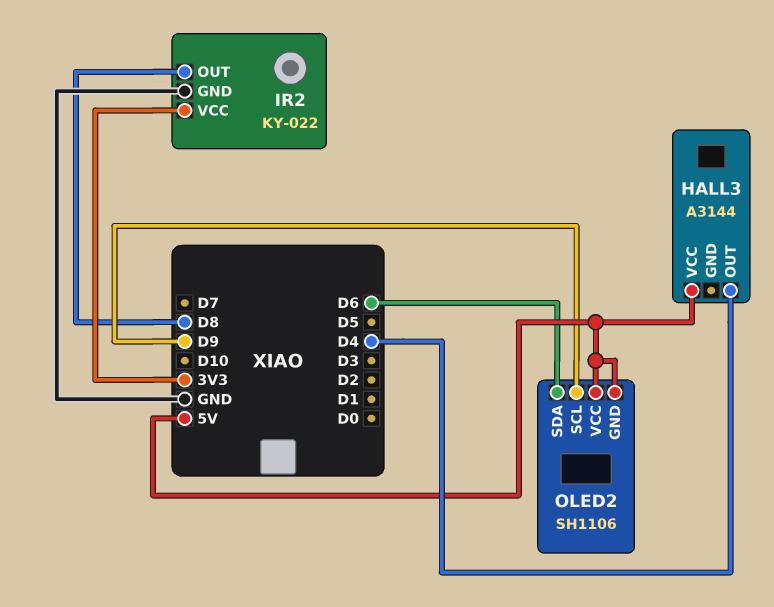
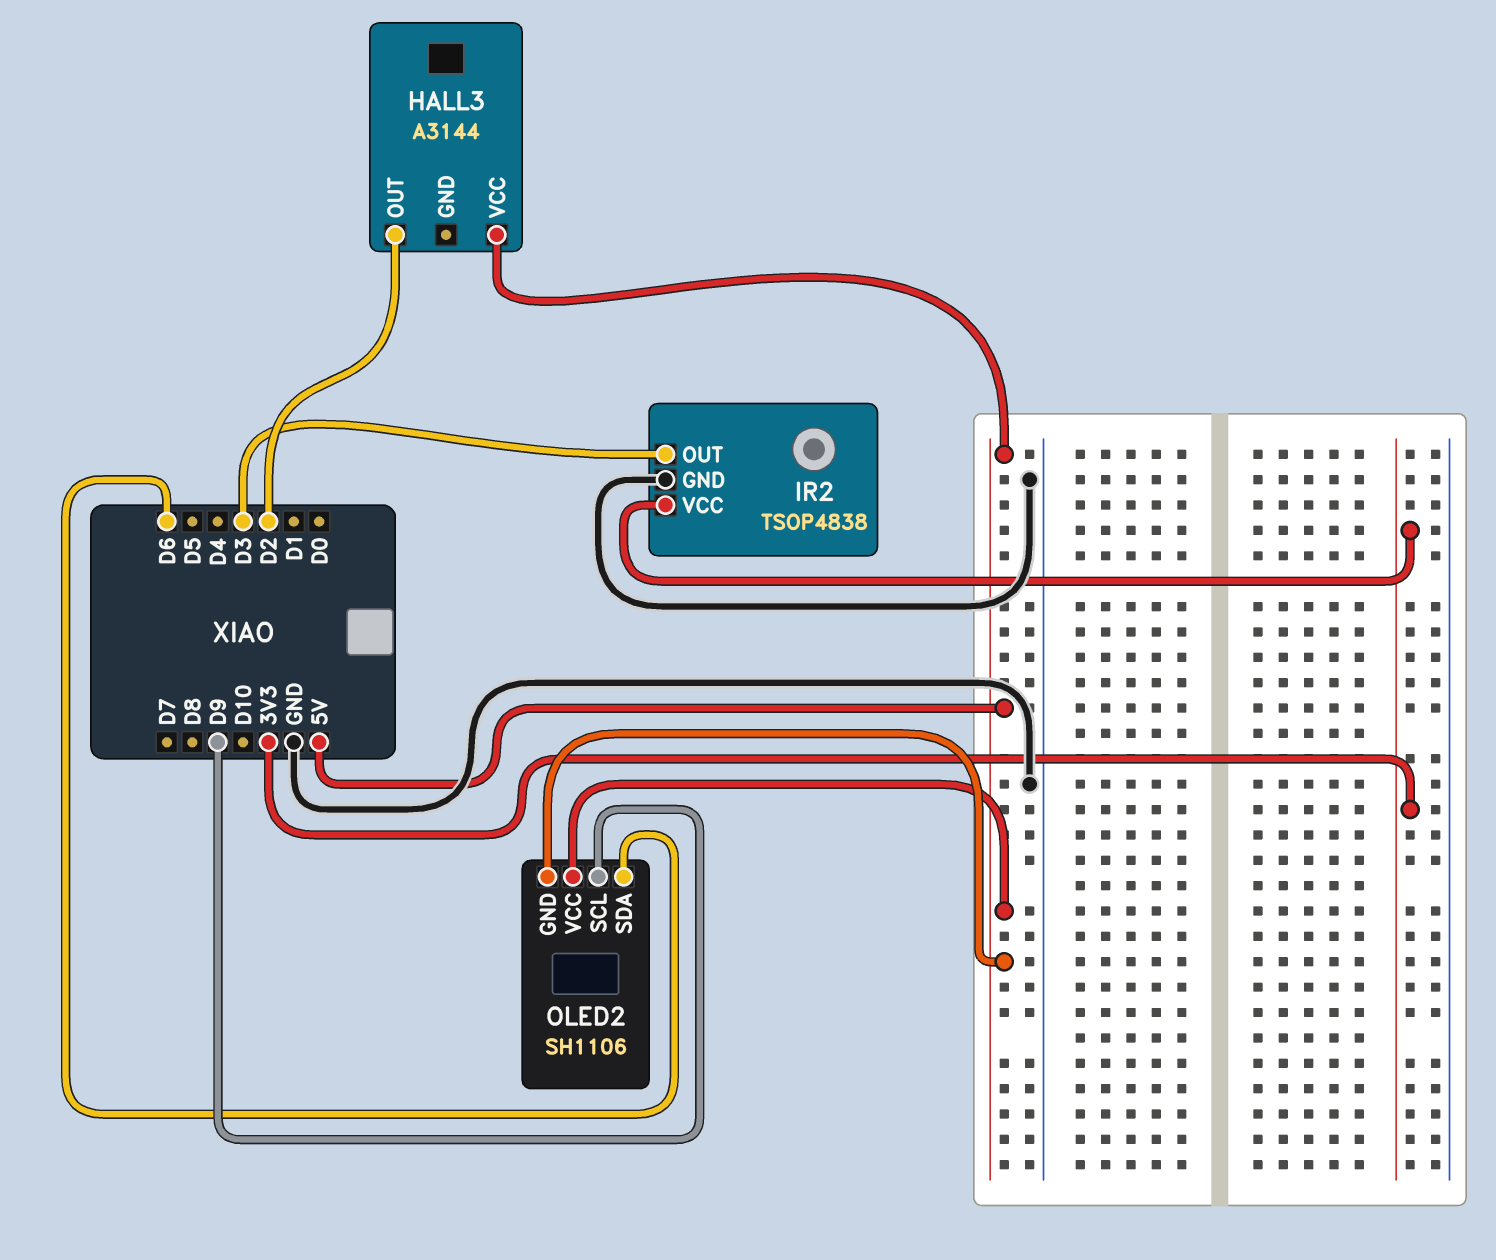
HALL3 pin OUT: D4 -> D2
IR2: KY-022 -> TSOP4838
IR2 pin OUT: D8 -> D3

